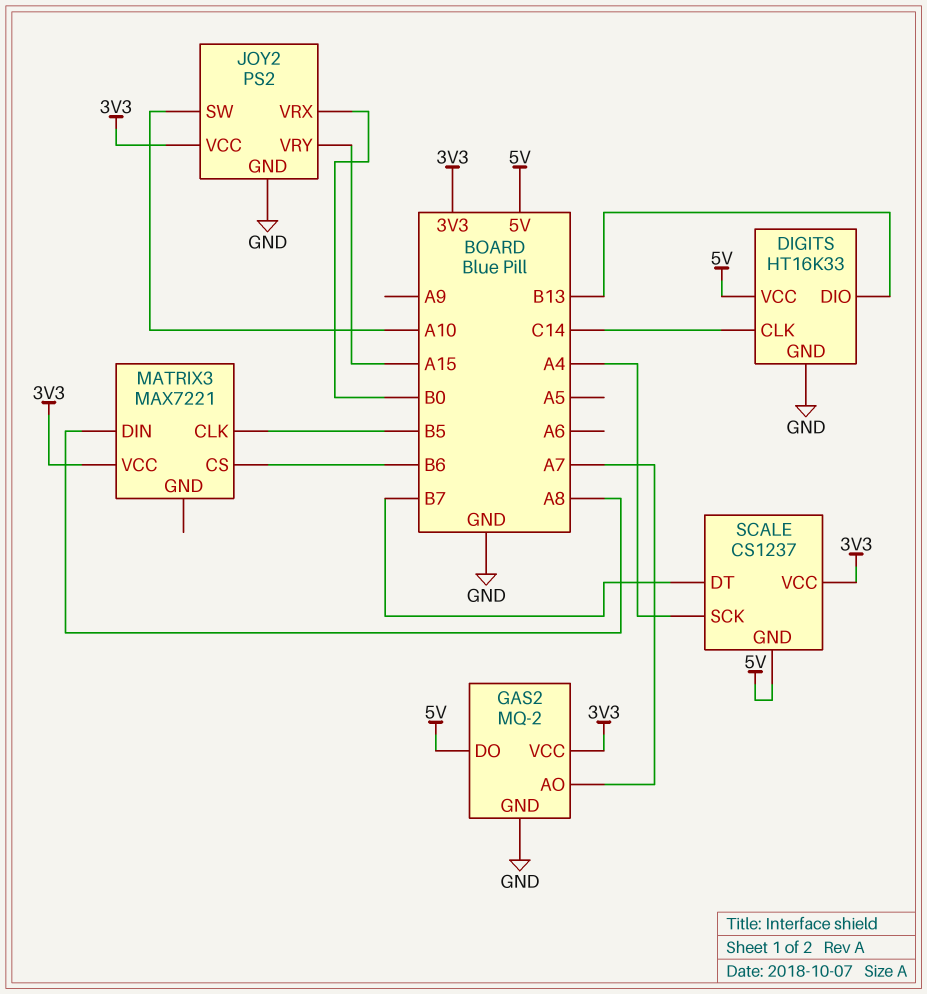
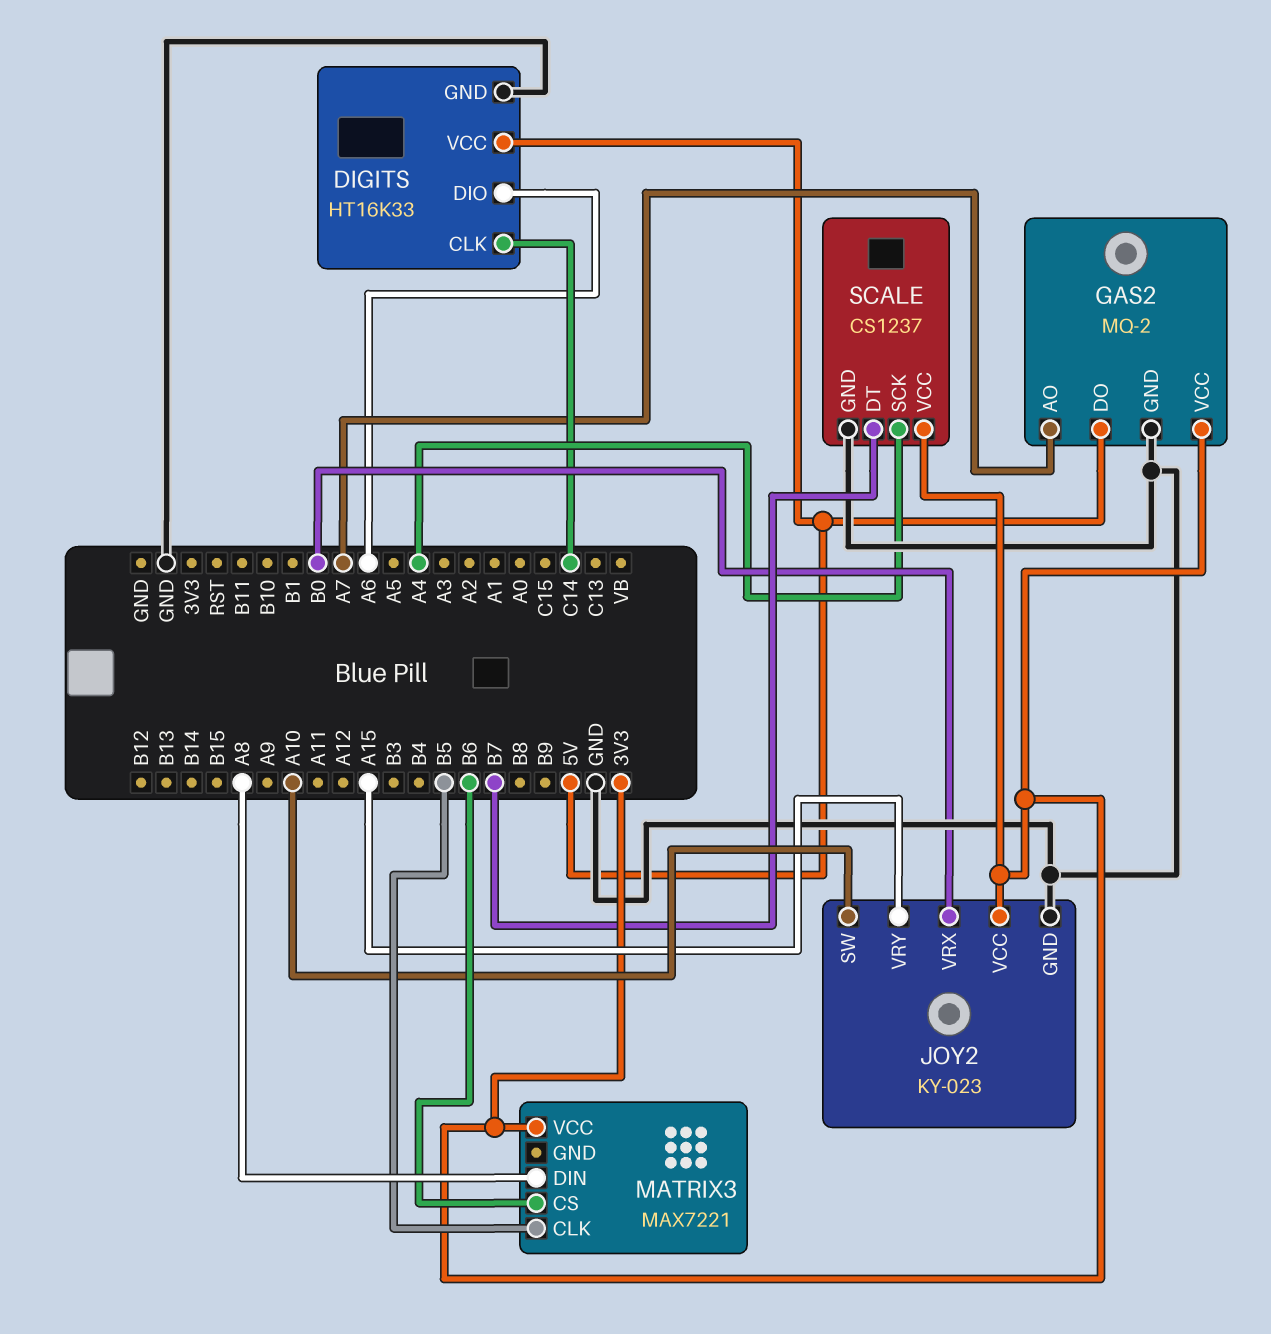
DIGITS pin DIO: B13 -> A6
JOY2: PS2 -> KY-023
SCALE pin GND: 5V -> GND

